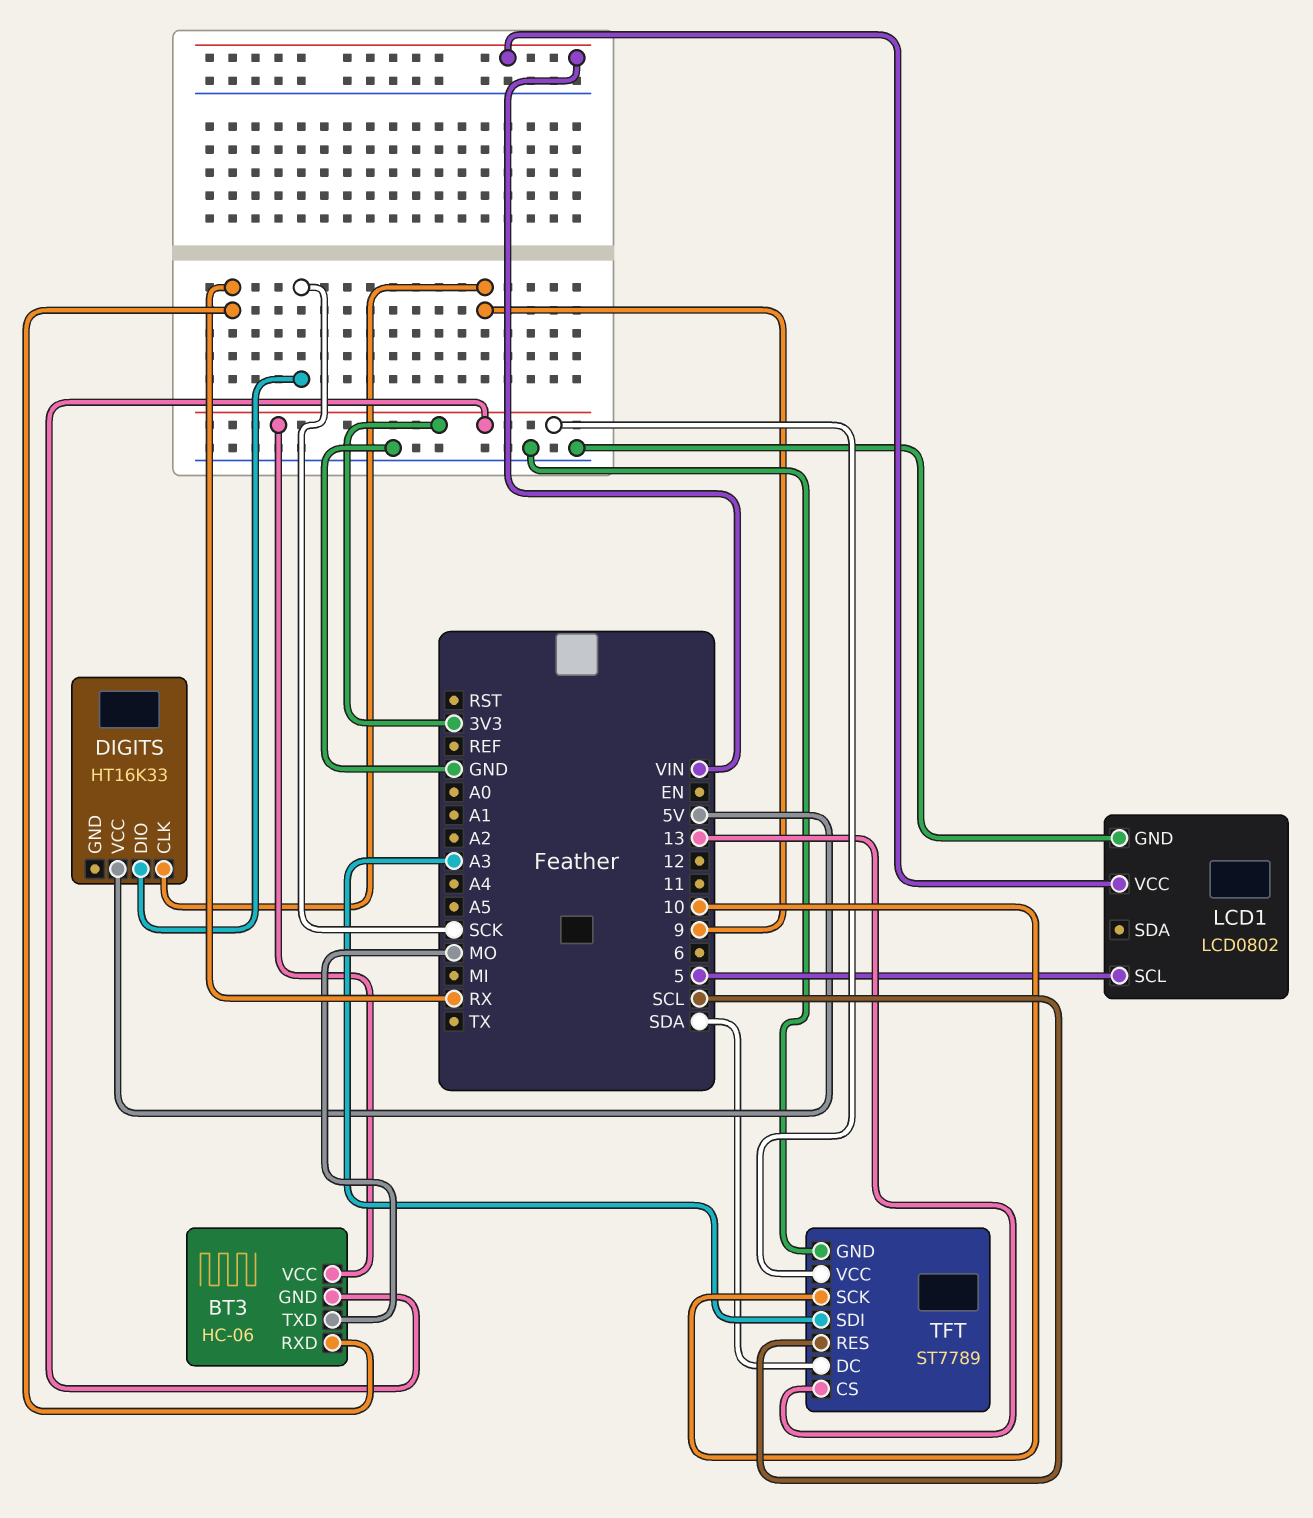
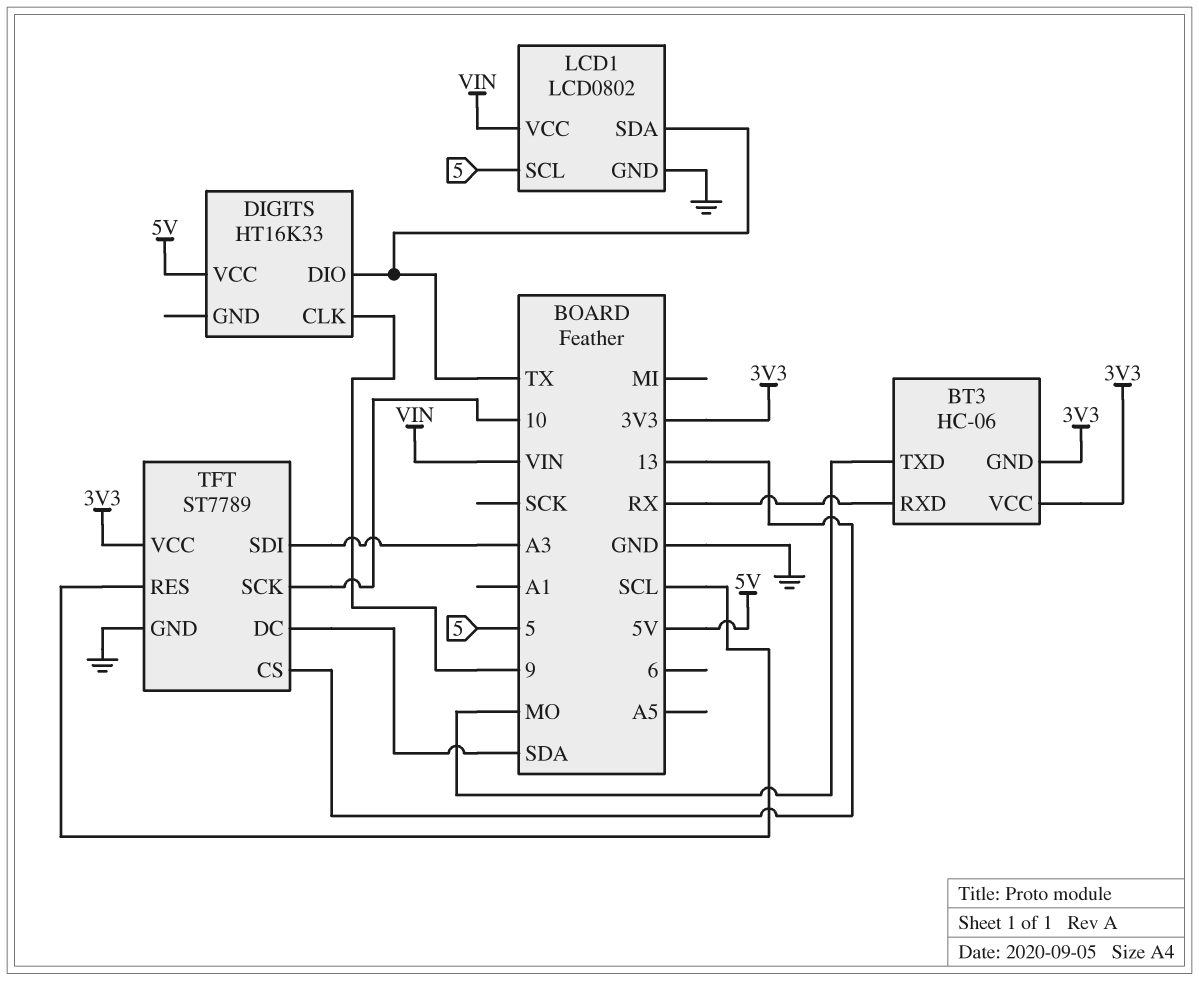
DIGITS pin DIO: SCK -> TX
LCD1 pin SDA: none -> TX

